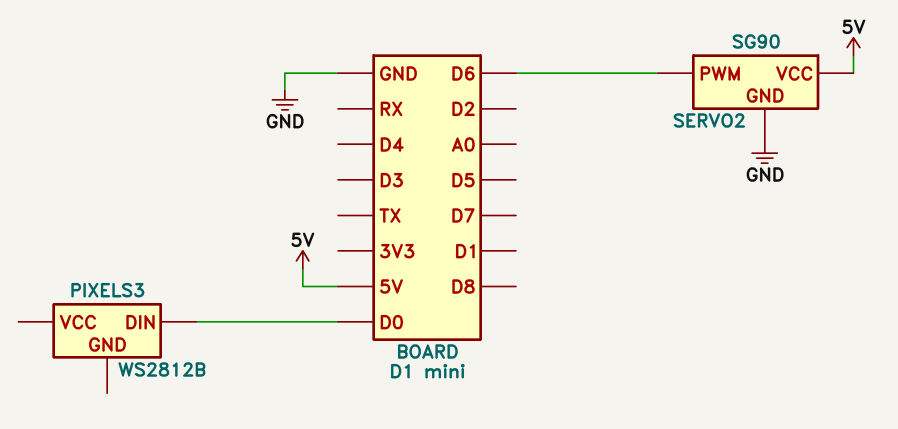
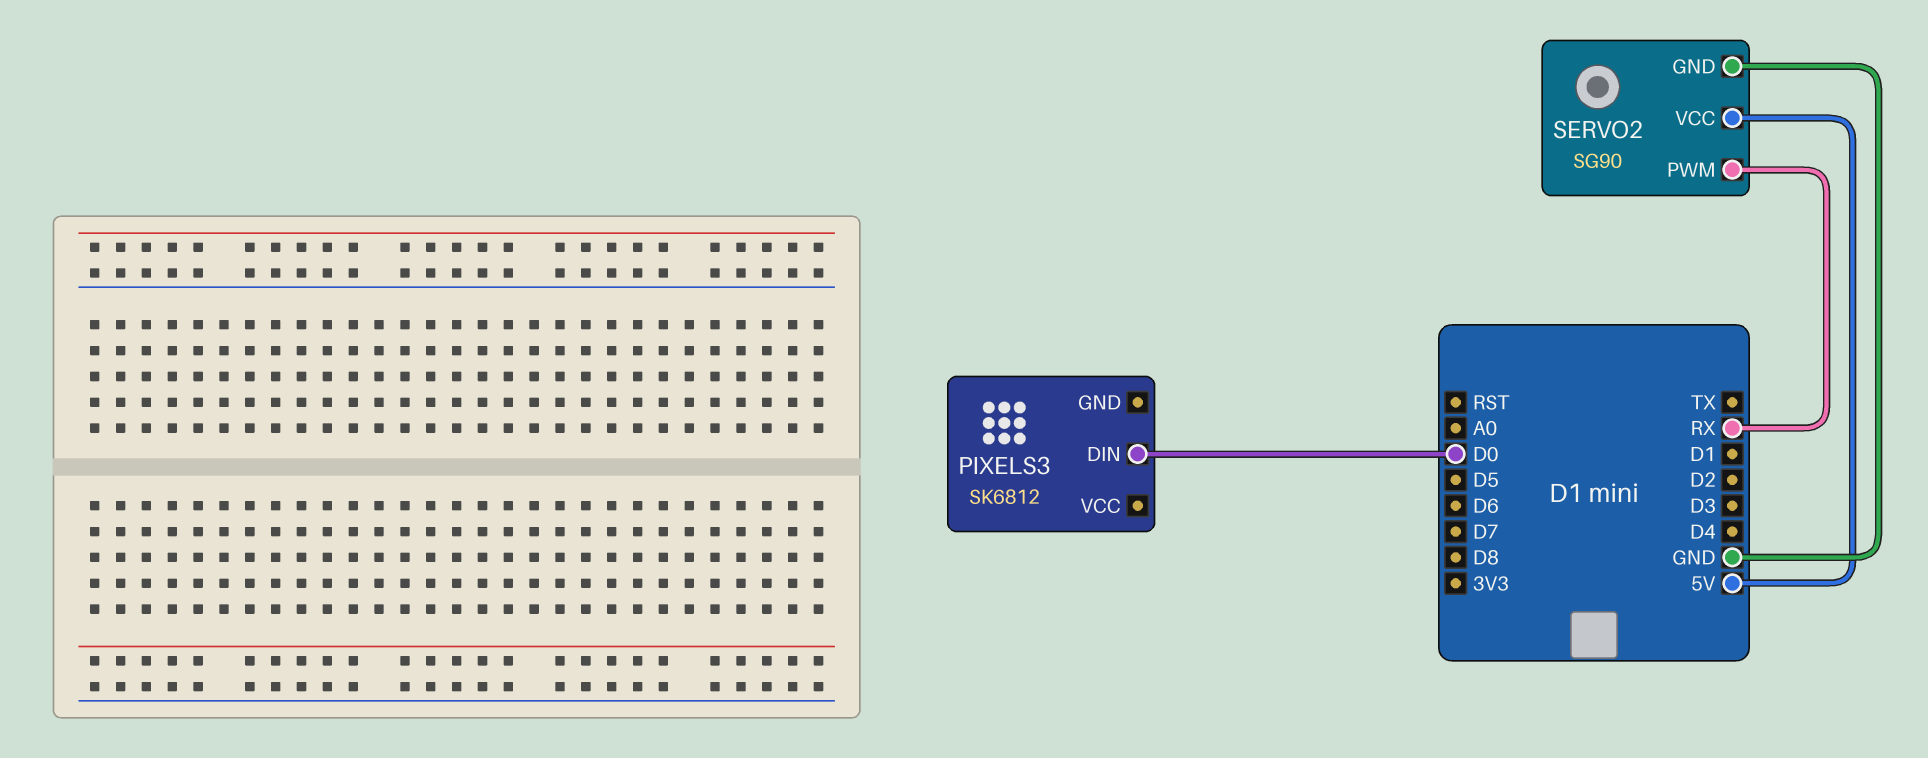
PIXELS3: WS2812B -> SK6812
SERVO2 pin PWM: D6 -> RX

